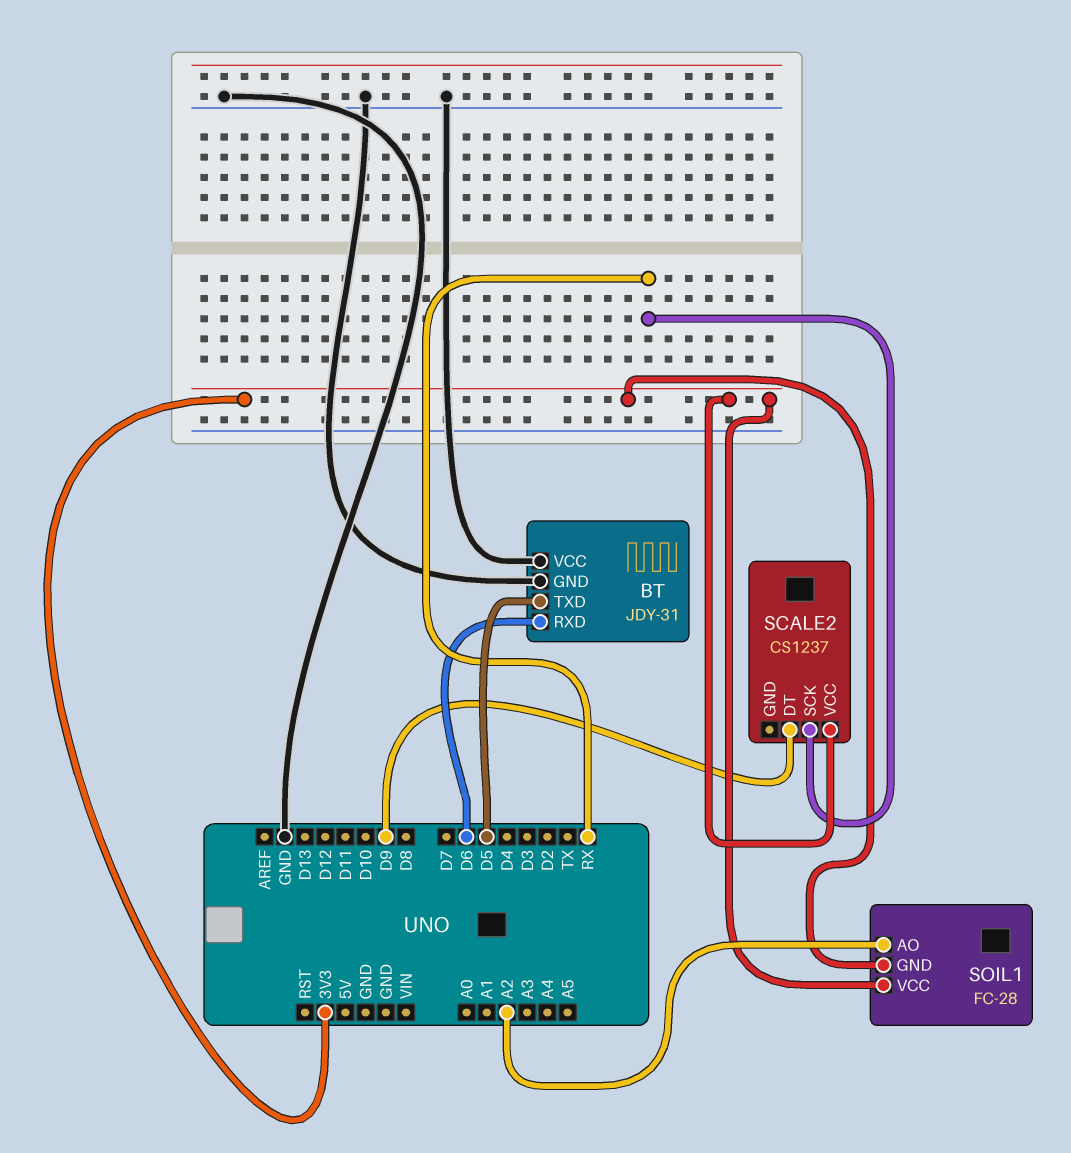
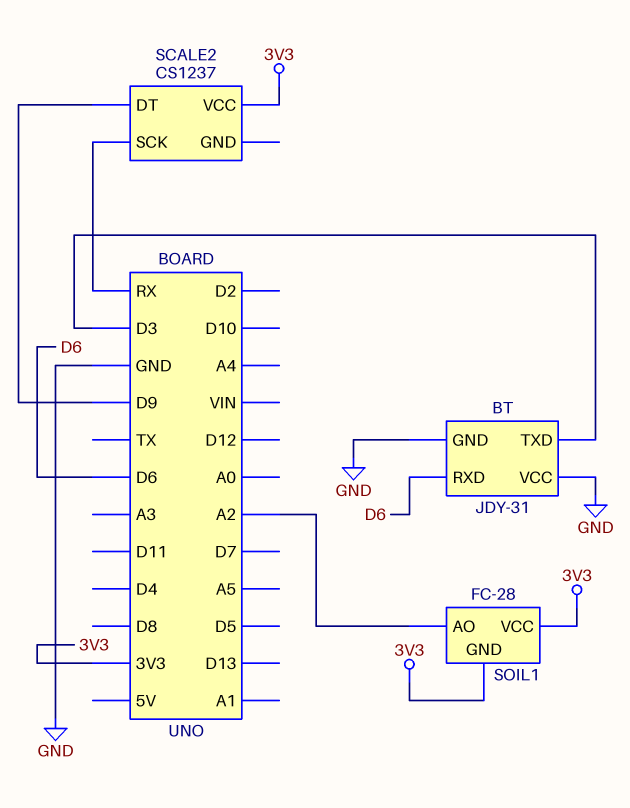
BT pin TXD: D5 -> D3

